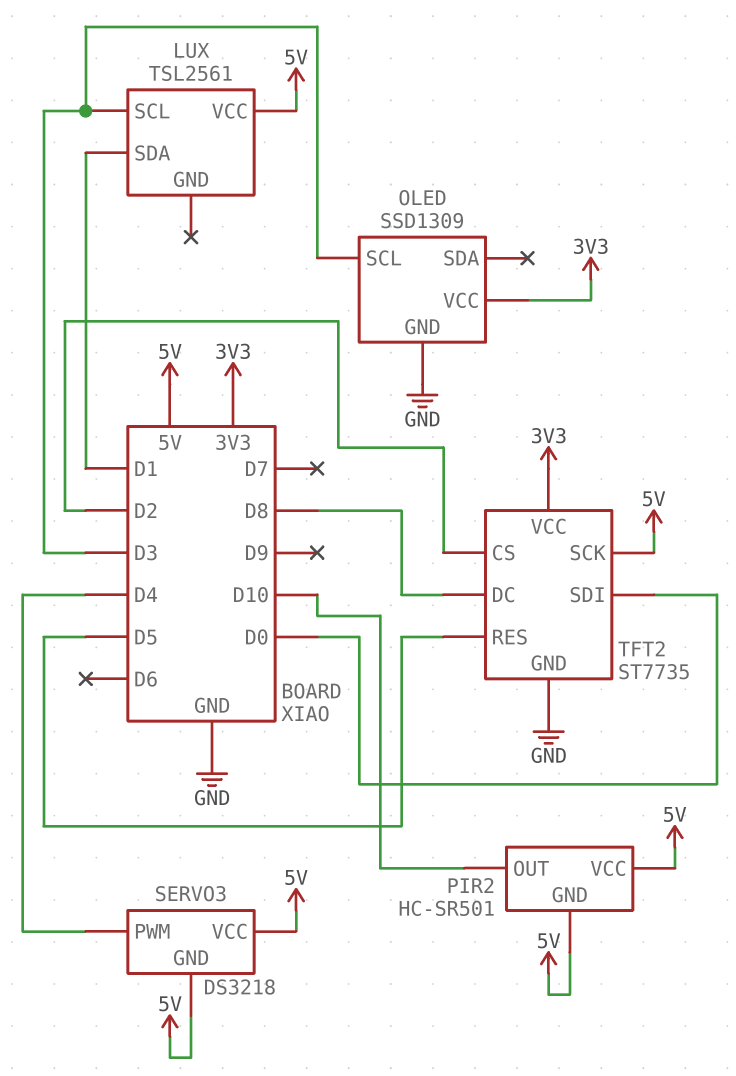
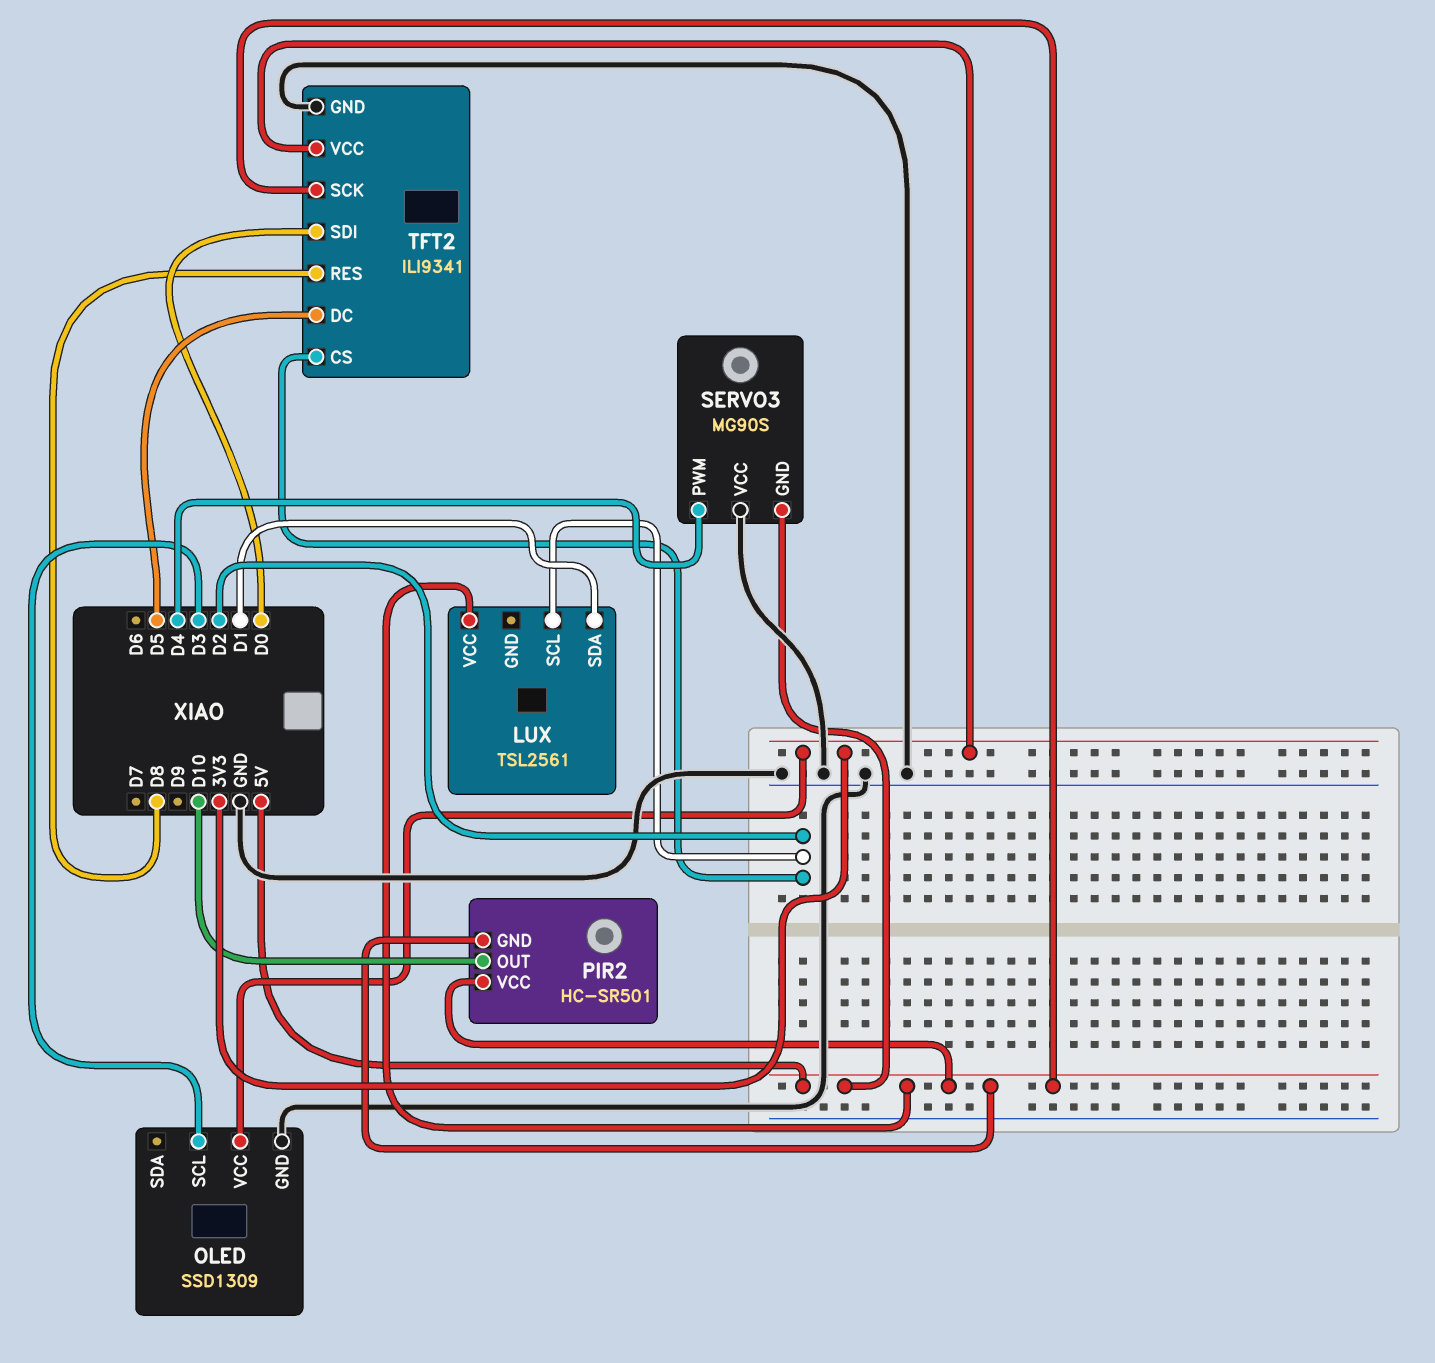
LUX pin SCL: D3 -> D2
SERVO3: DS3218 -> MG90S
SERVO3 pin VCC: 5V -> GND
TFT2: ST7735 -> ILI9341
TFT2 pin DC: D8 -> D5
TFT2 pin RES: D5 -> D8

